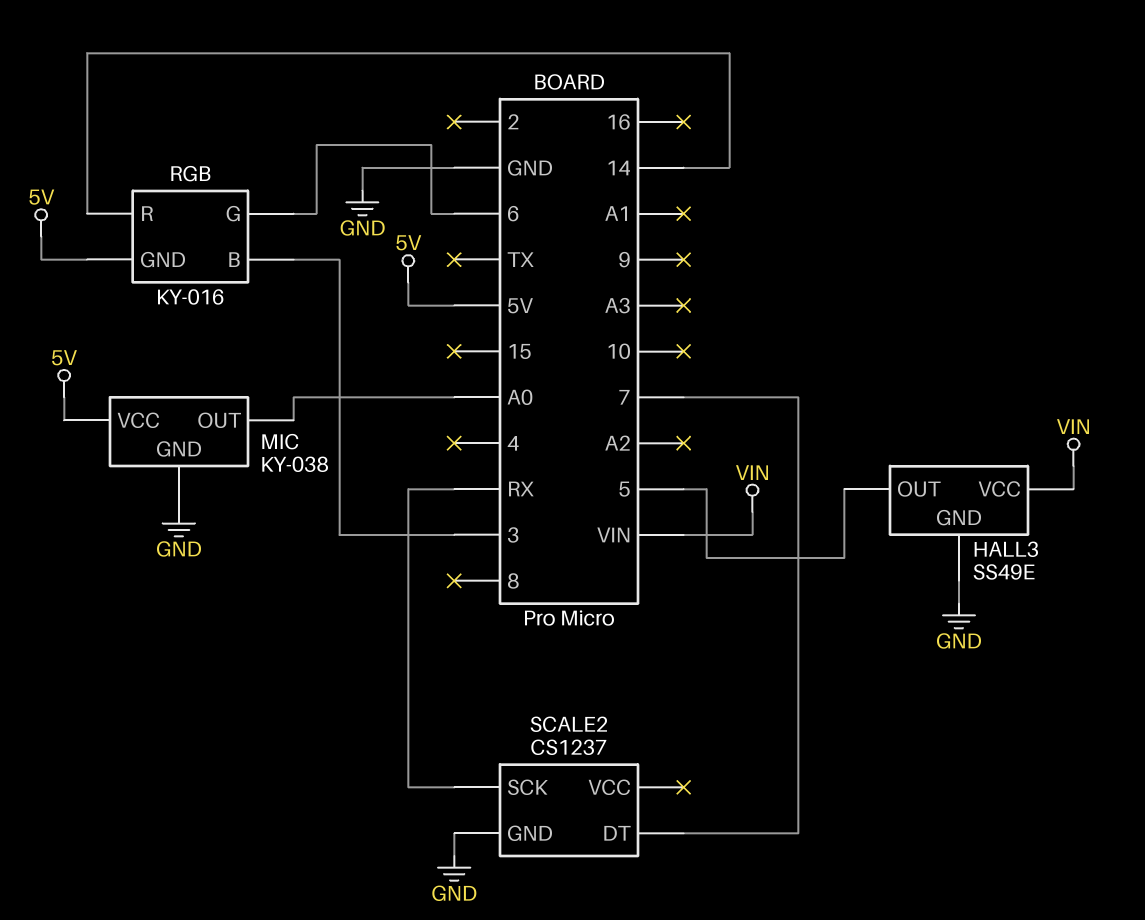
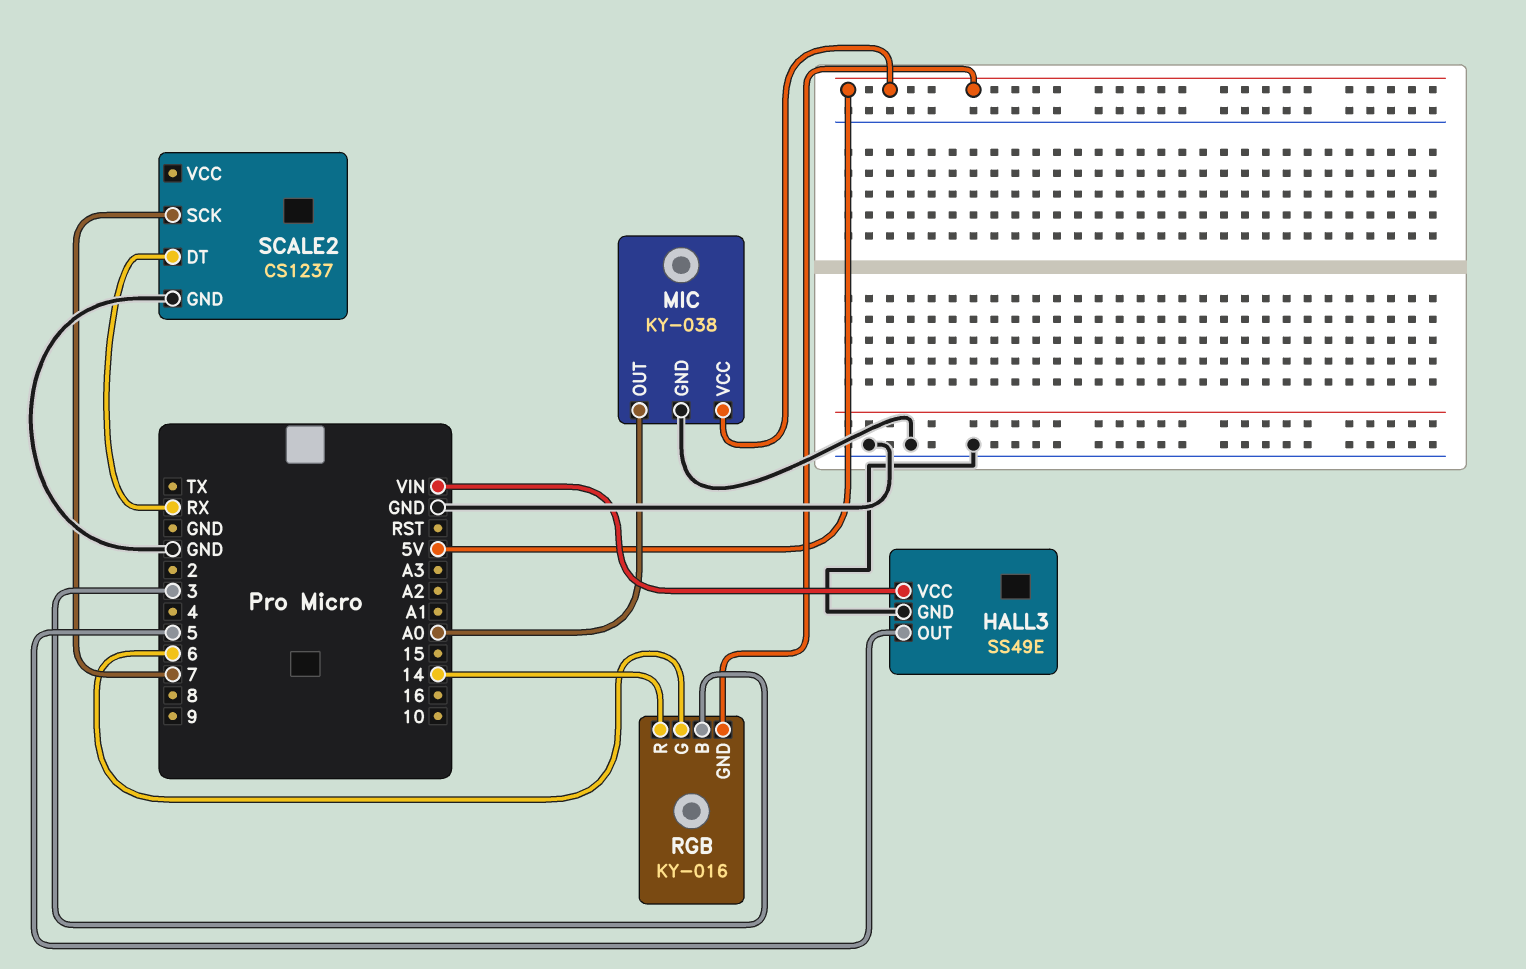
SCALE2 pin DT: 7 -> RX
SCALE2 pin SCK: RX -> 7

